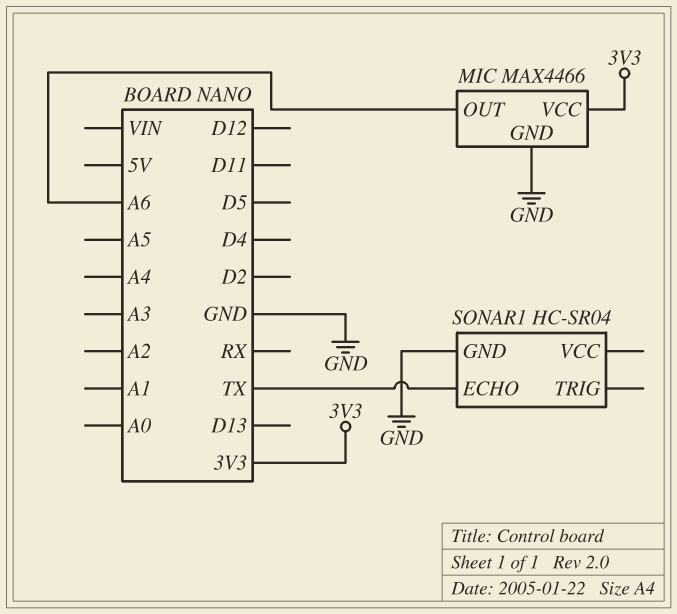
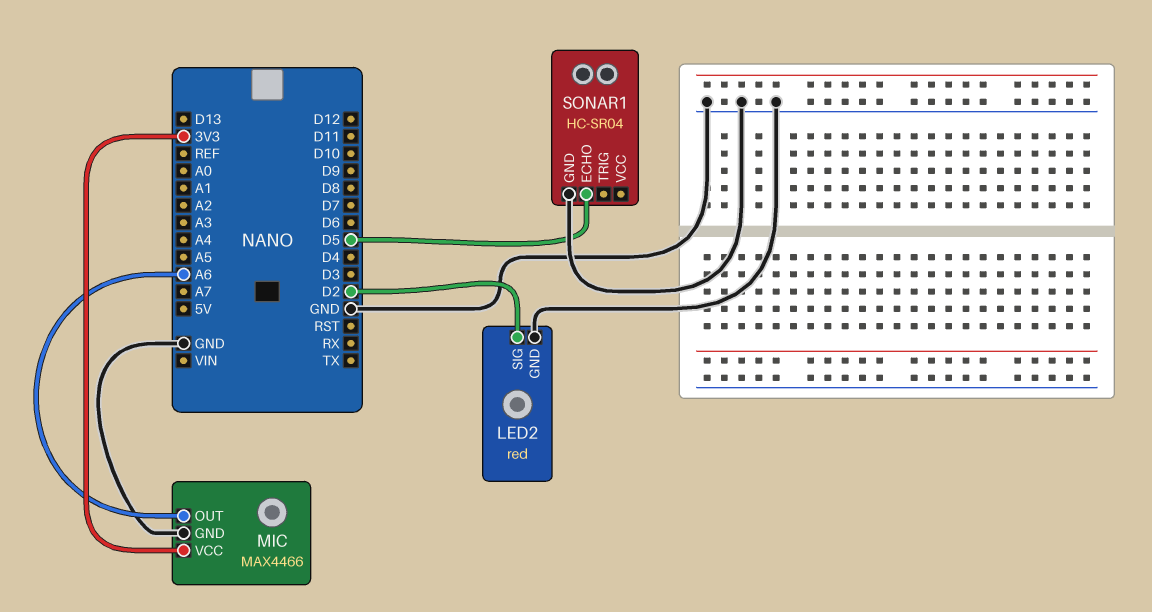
LED2: none -> red
LED2 pin GND: none -> GND
LED2 pin SIG: none -> D2
SONAR1 pin ECHO: TX -> D5

